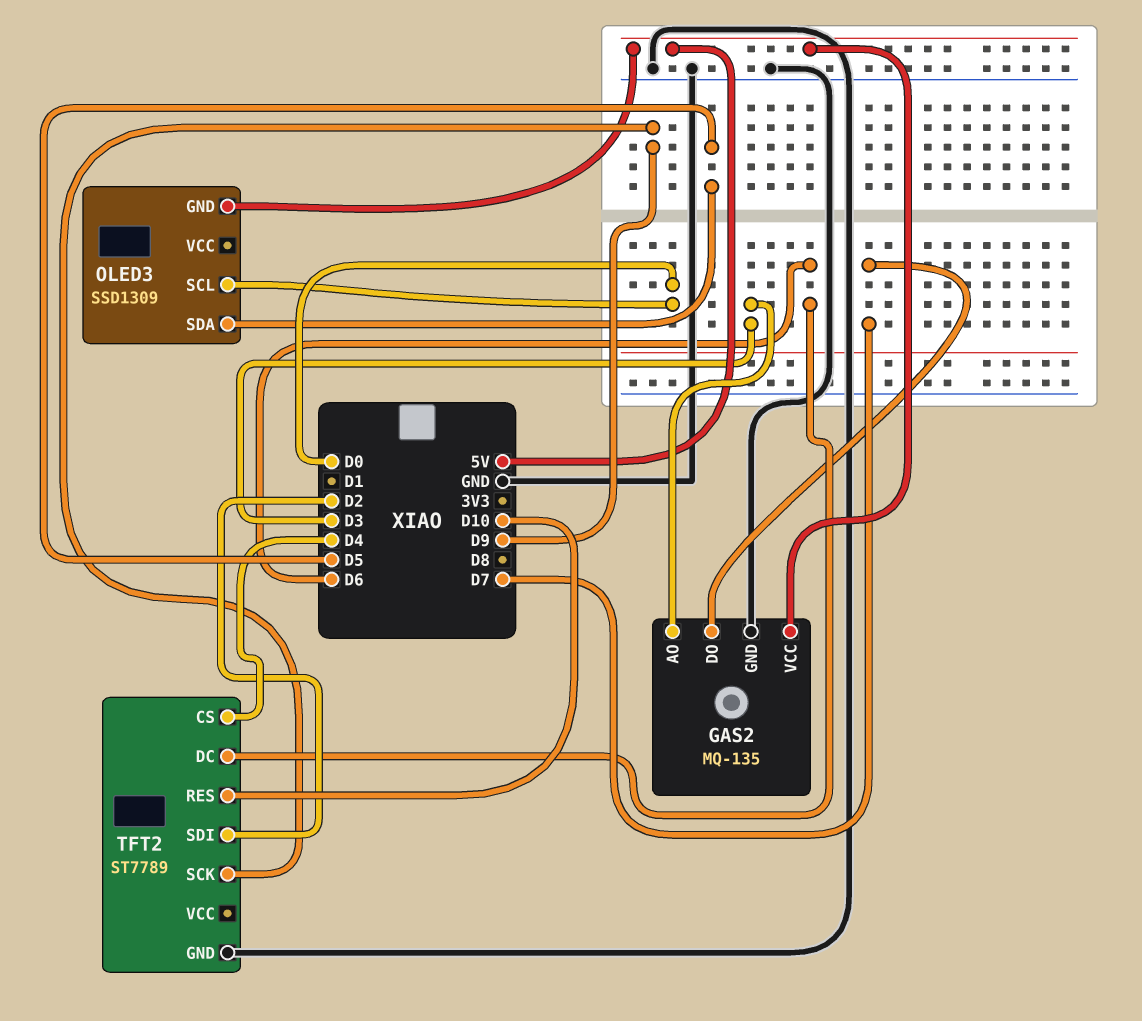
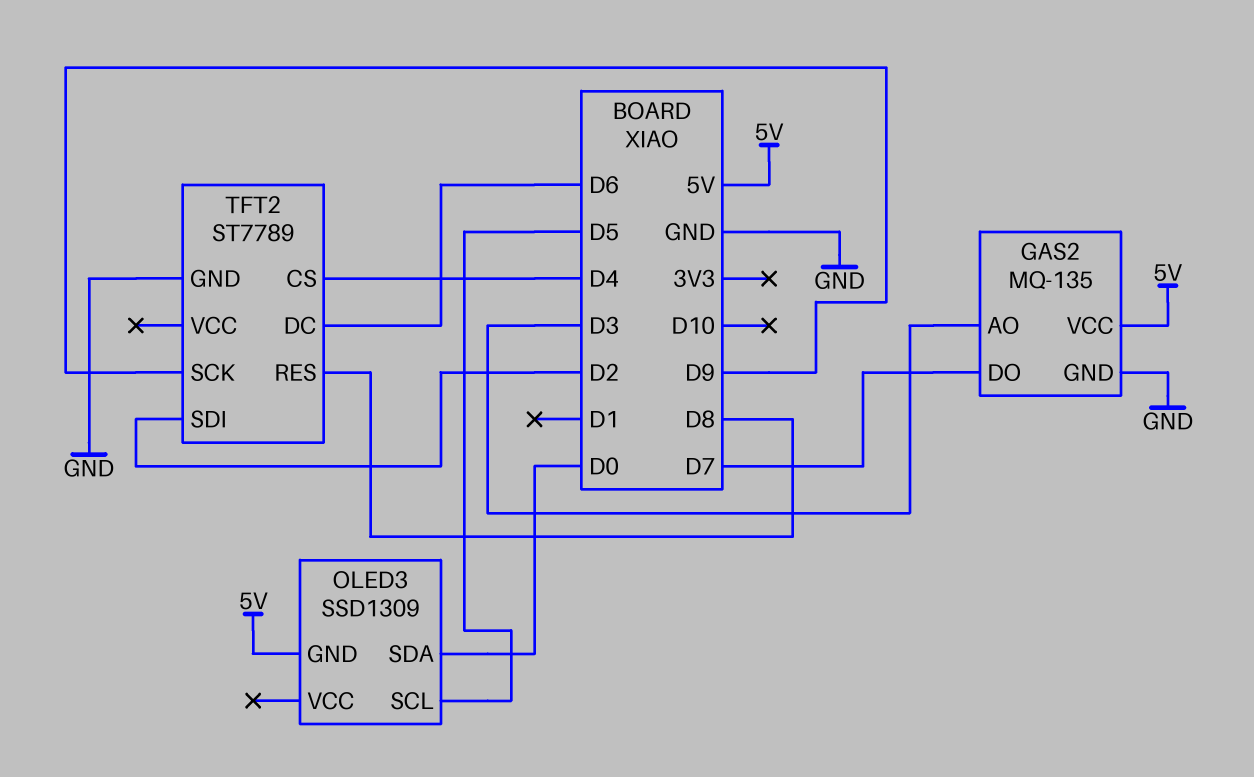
OLED3 pin SCL: D0 -> D5
OLED3 pin SDA: D5 -> D0
TFT2 pin RES: D10 -> D8

